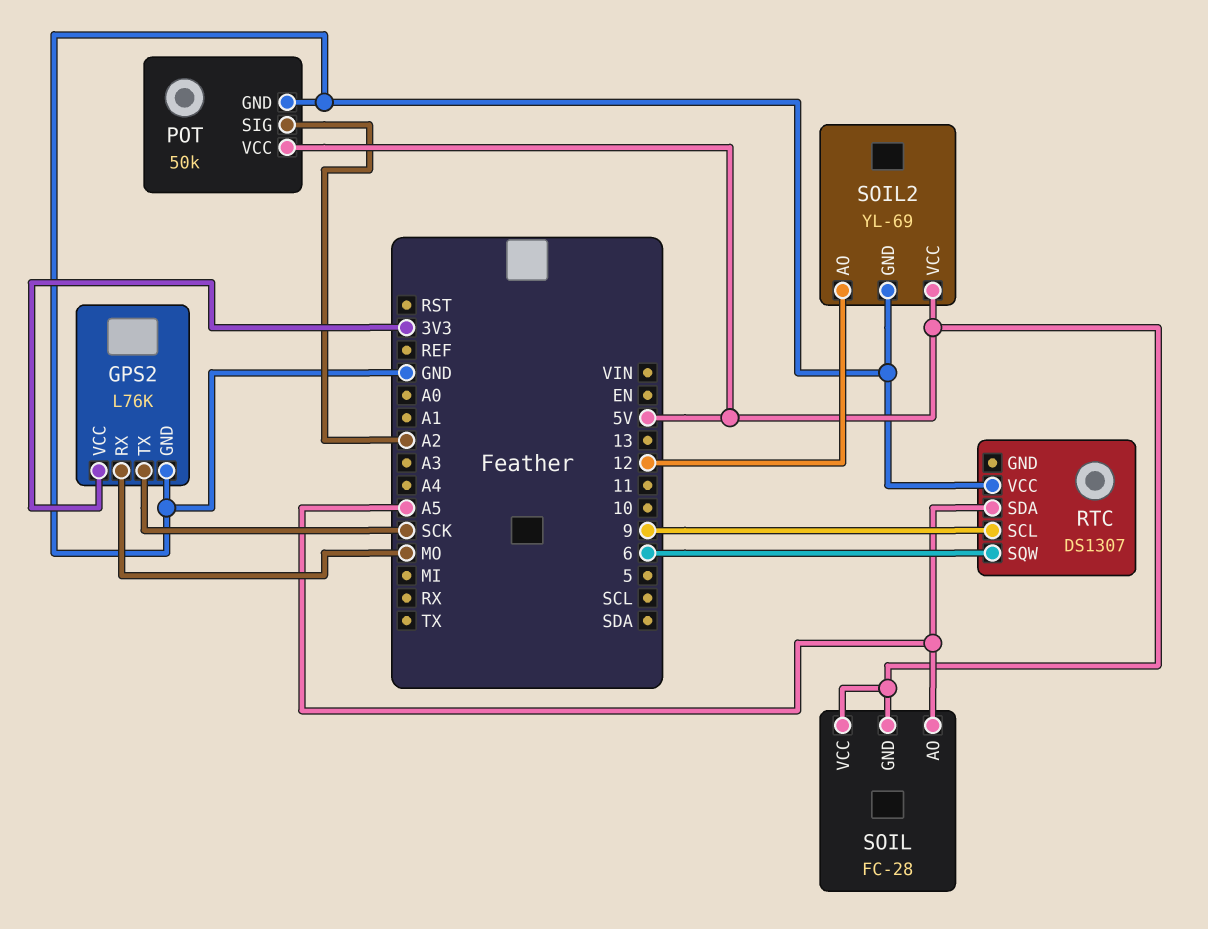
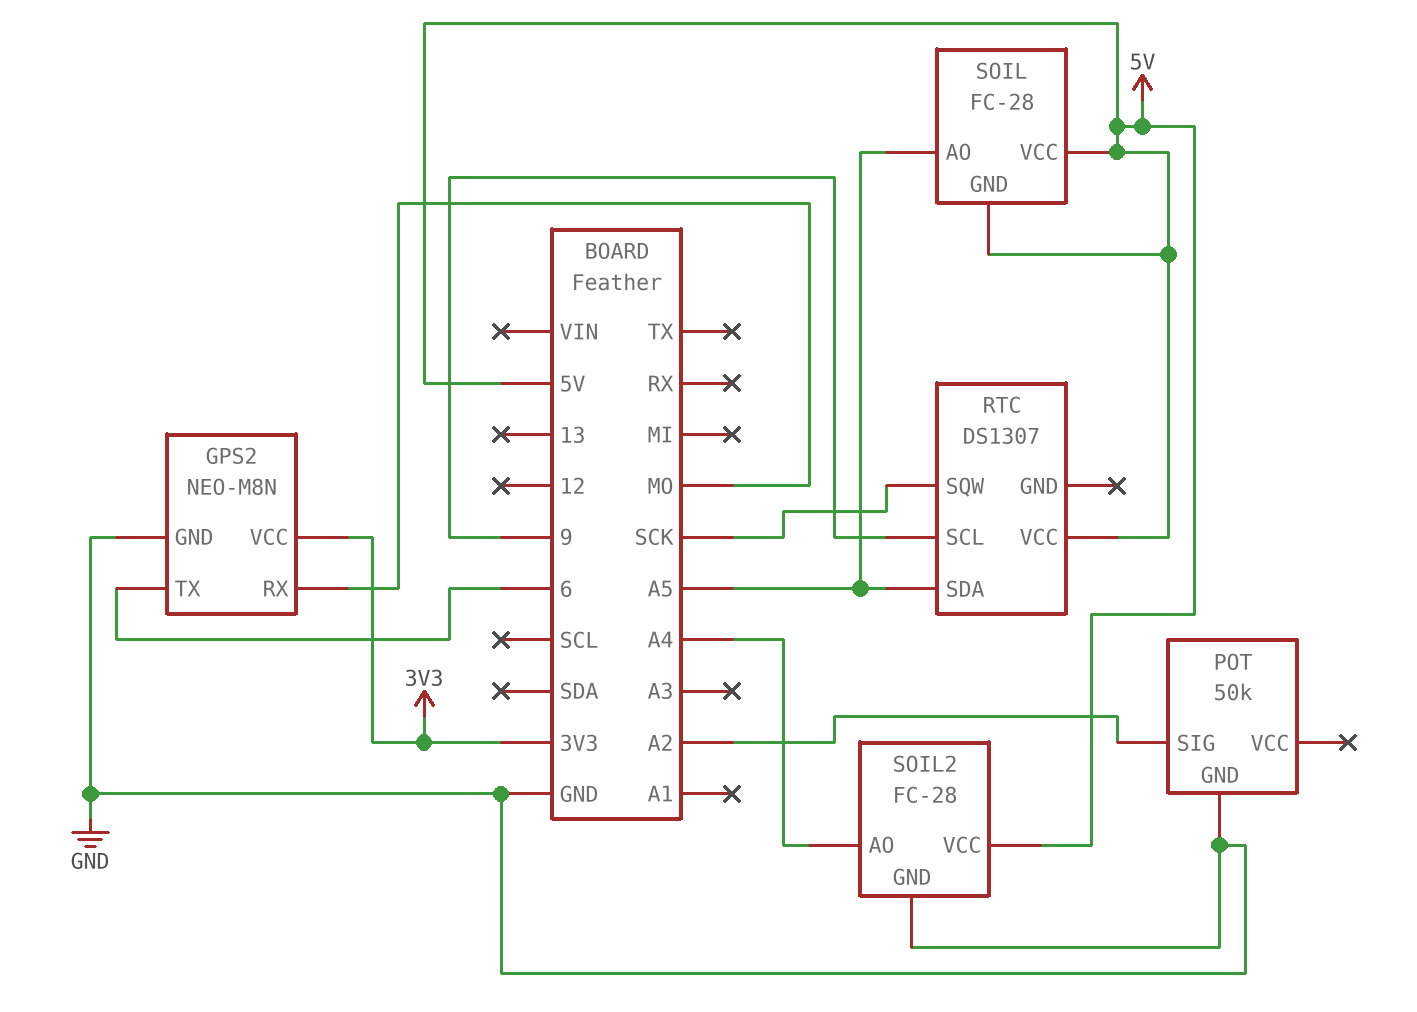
GPS2: L76K -> NEO-M8N
GPS2 pin TX: SCK -> 6
POT pin VCC: 5V -> none
RTC pin SQW: 6 -> SCK
RTC pin VCC: GND -> 5V
SOIL2: YL-69 -> FC-28
SOIL2 pin AO: 12 -> A4

